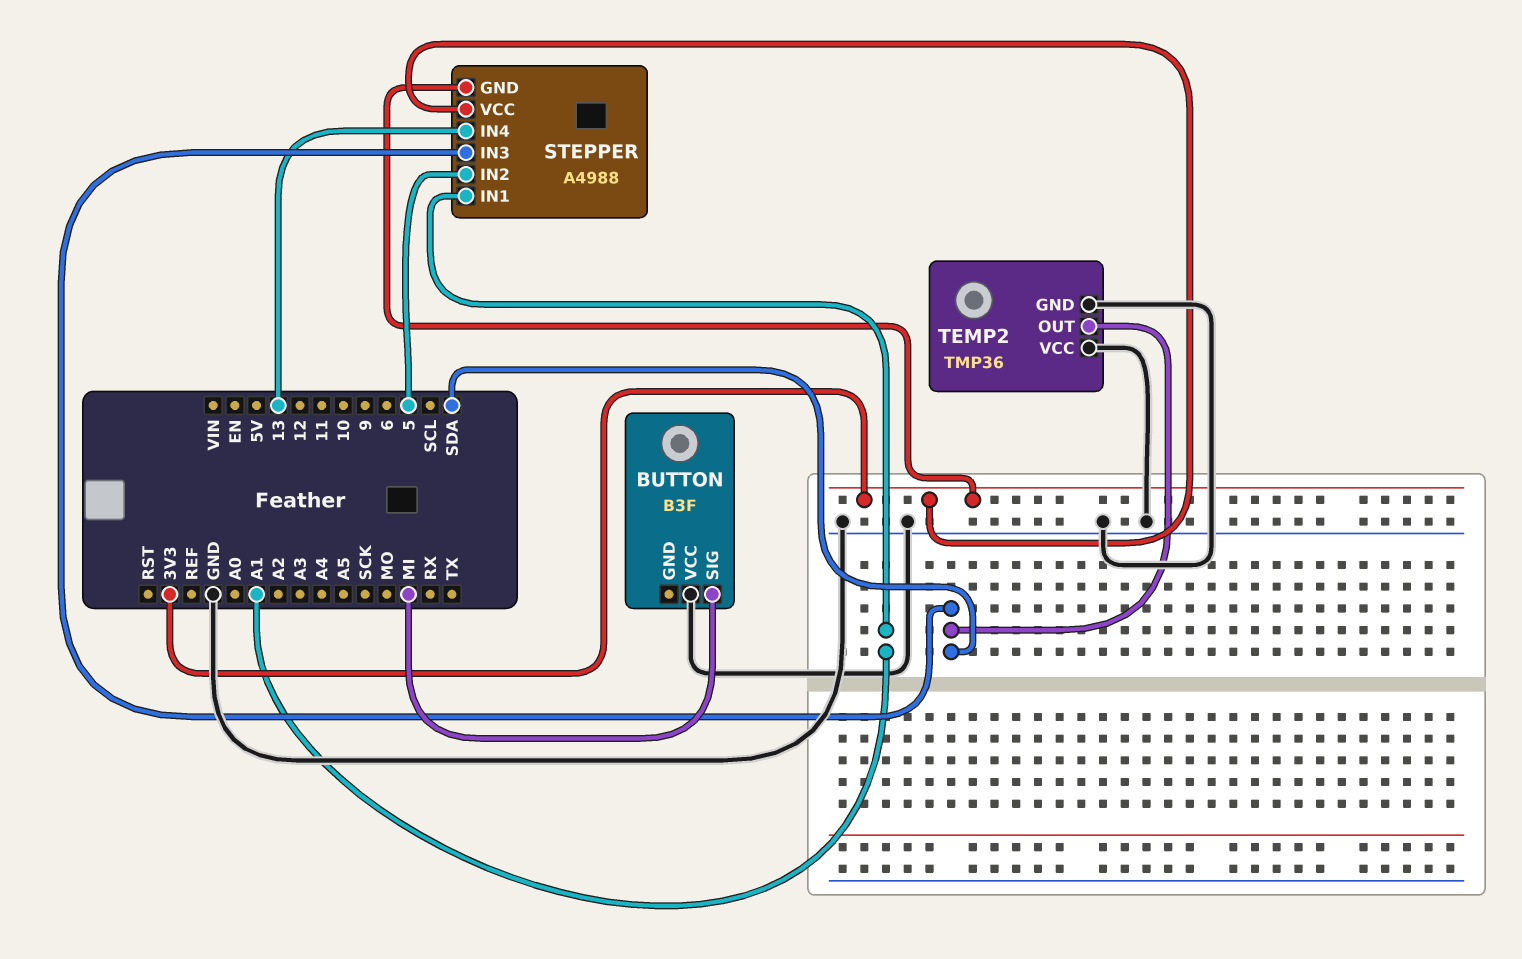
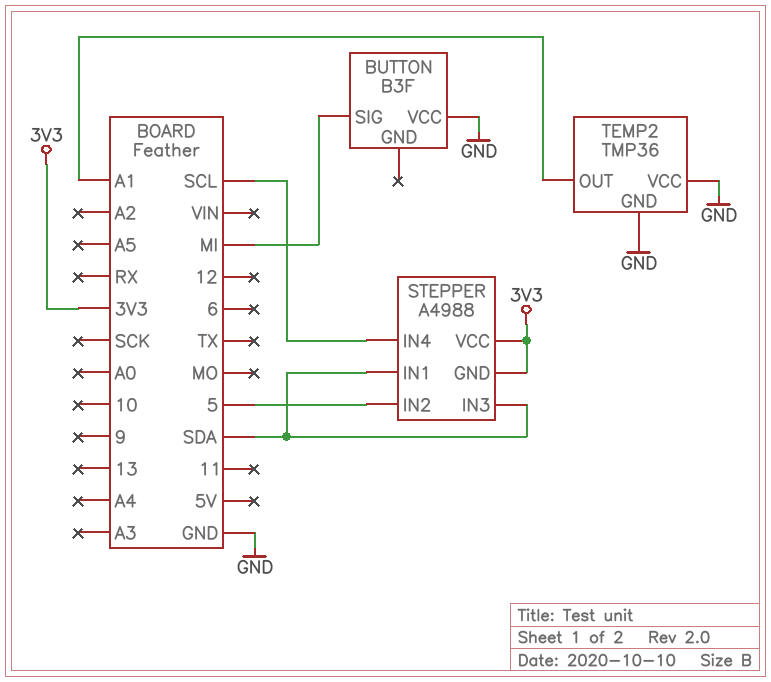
STEPPER pin IN1: A1 -> SDA
STEPPER pin IN4: 13 -> SCL
TEMP2 pin OUT: SDA -> A1

